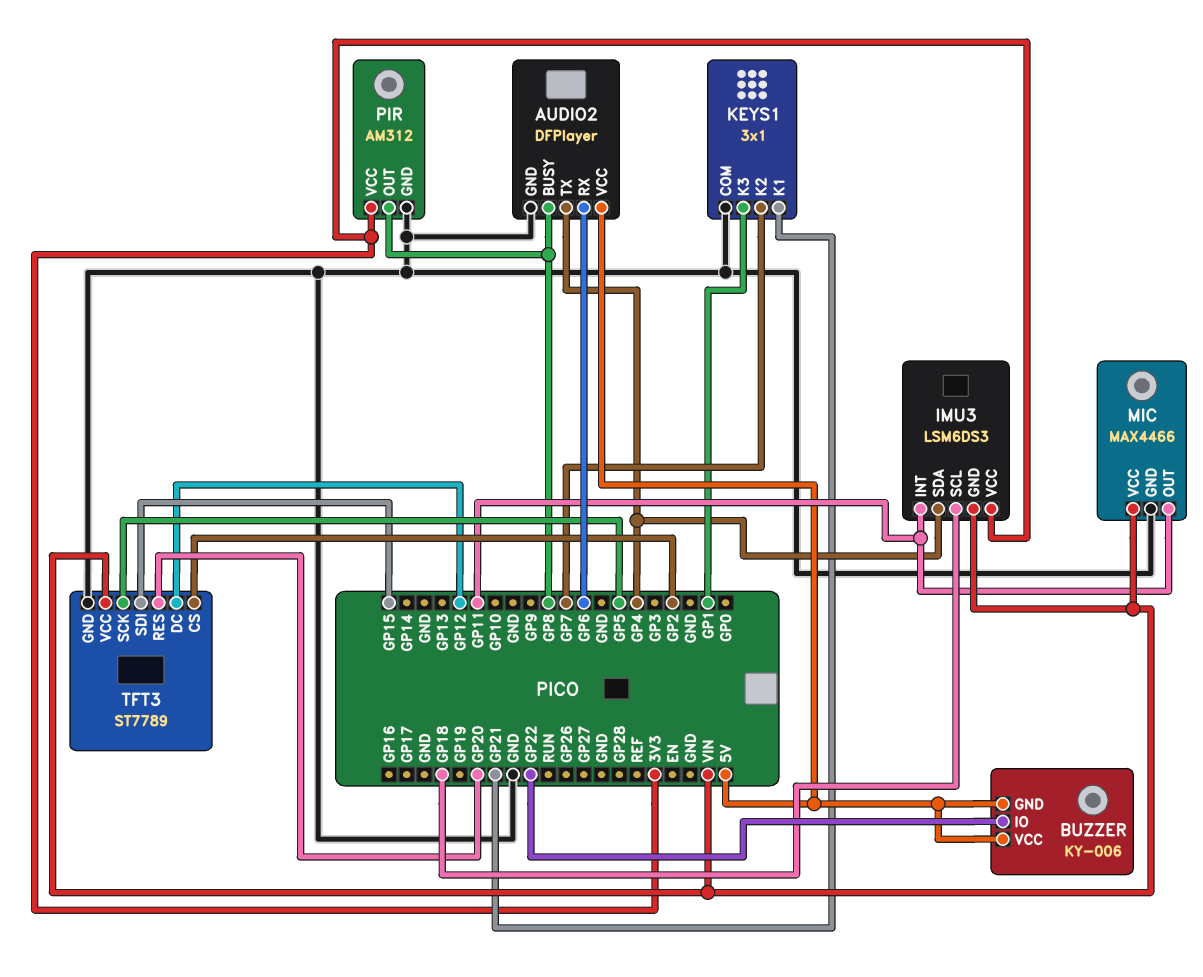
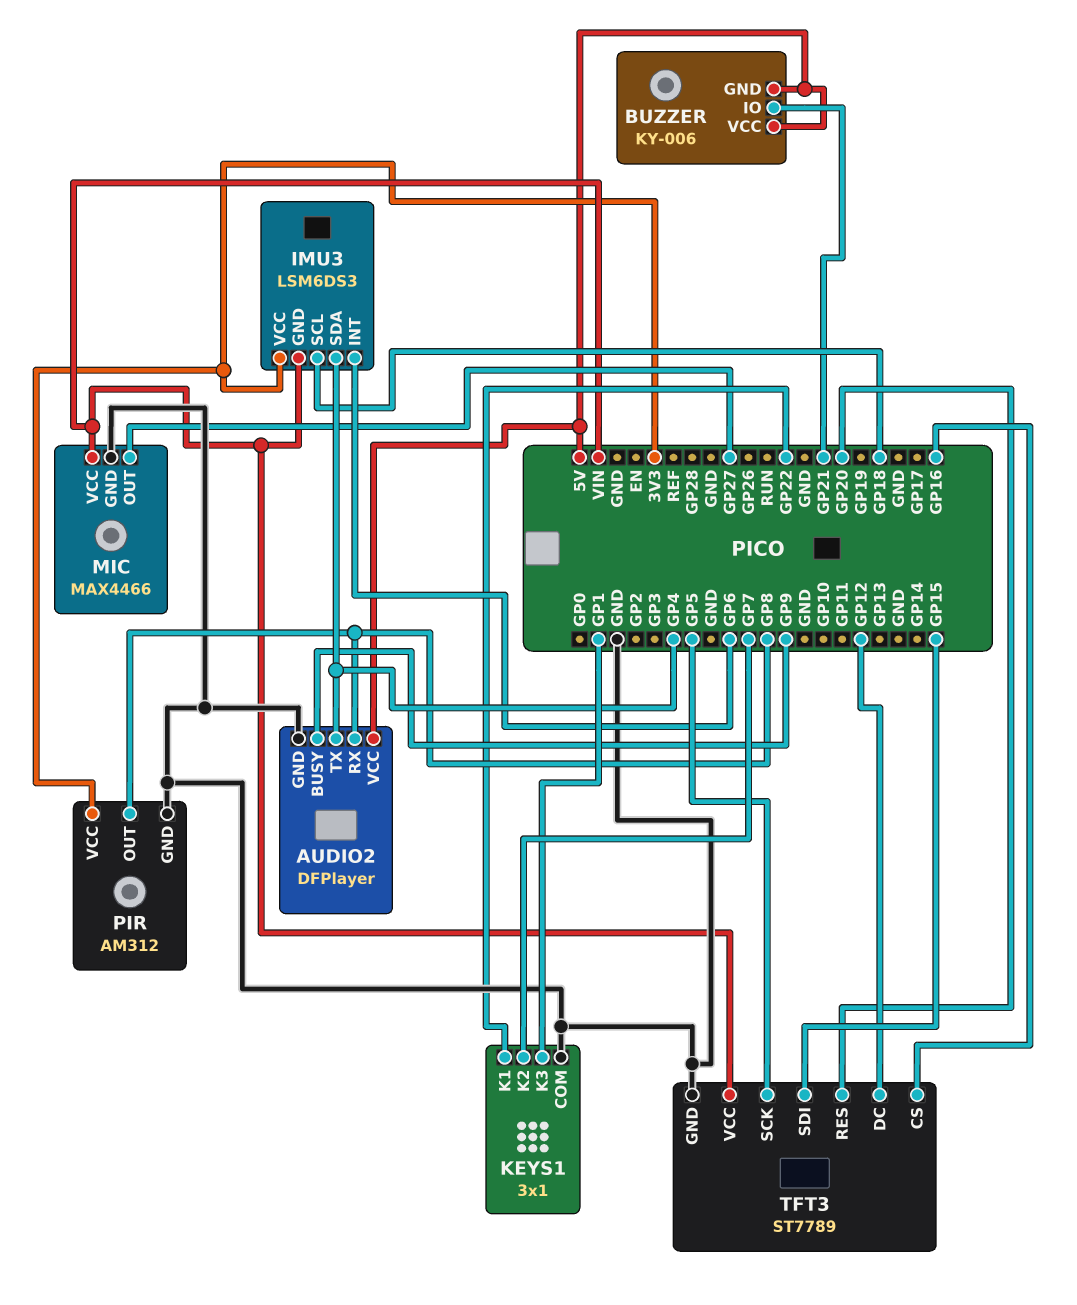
AUDIO2 pin BUSY: GP8 -> GP9
AUDIO2 pin RX: GP6 -> GP8
BUZZER pin IO: GP22 -> GP21
IMU3 pin INT: GP11 -> GP6
KEYS1 pin K1: GP21 -> GP22
MIC pin OUT: GP11 -> GP27
TFT3 pin CS: GP2 -> GP16

